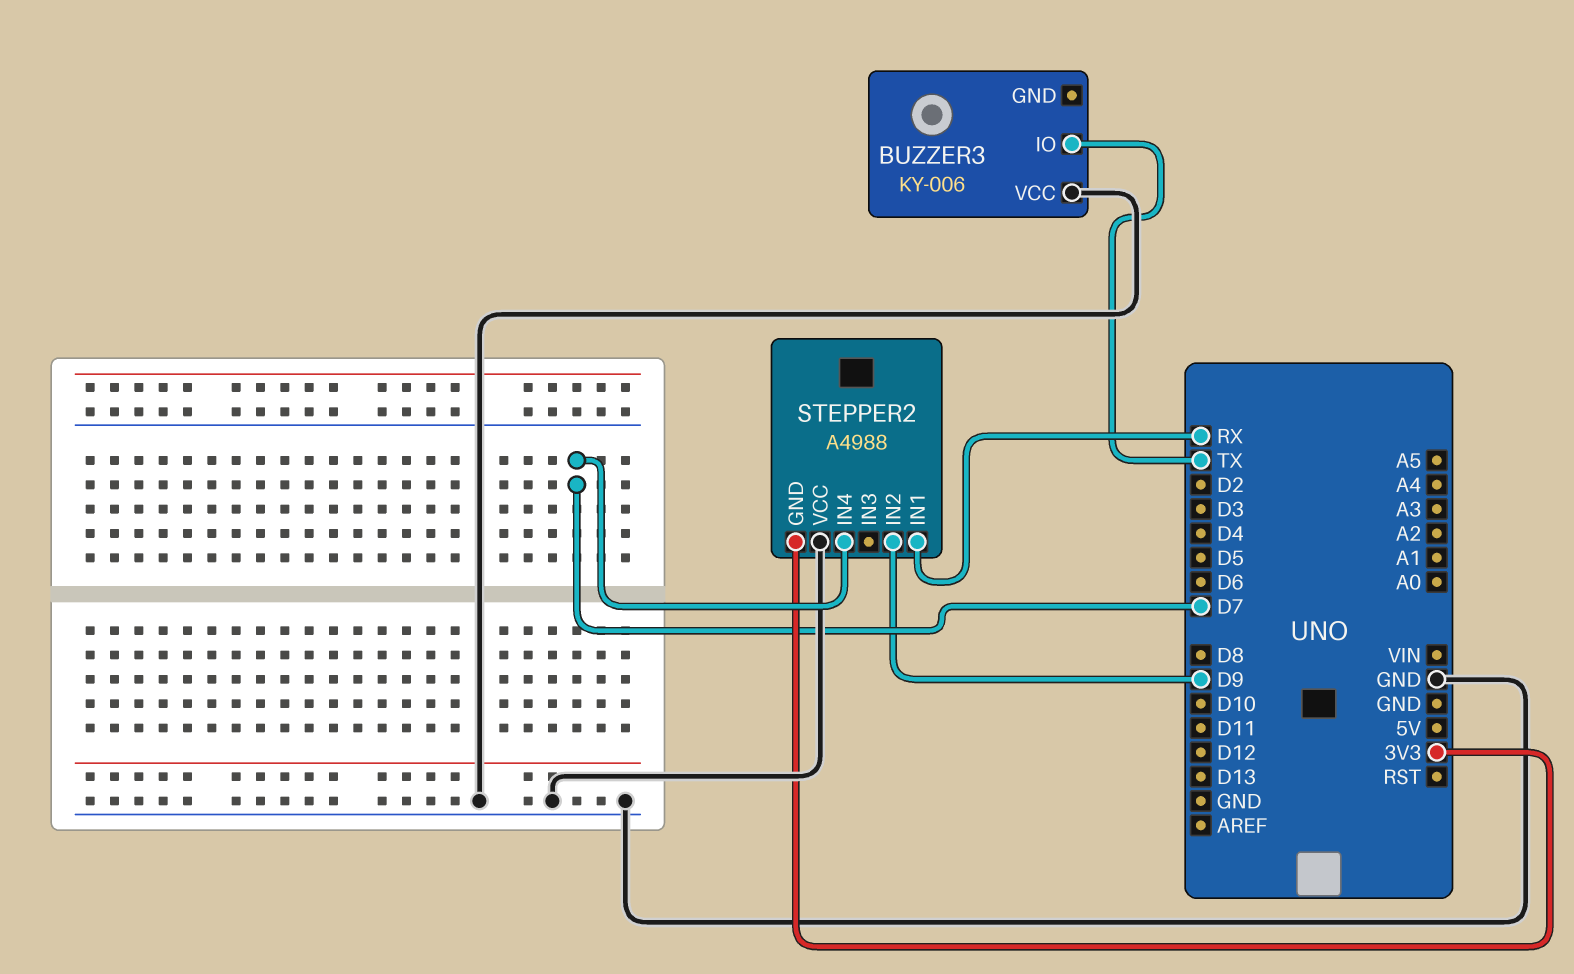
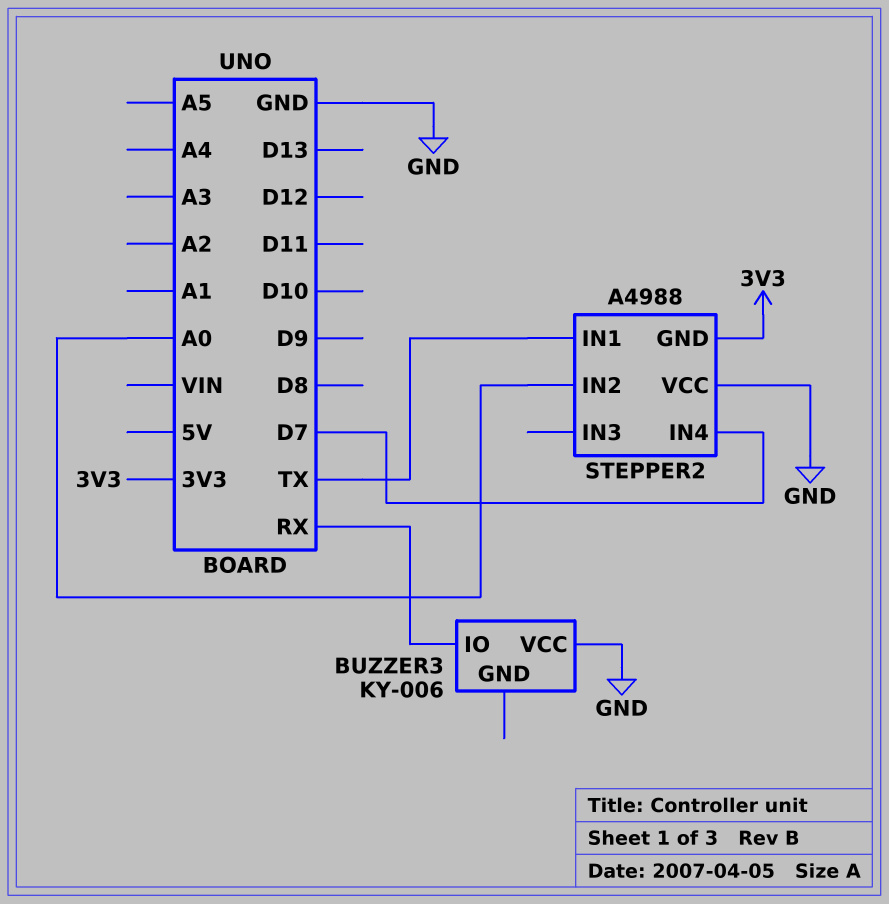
BUZZER3 pin IO: TX -> RX
STEPPER2 pin IN1: RX -> TX
STEPPER2 pin IN2: D9 -> A0

